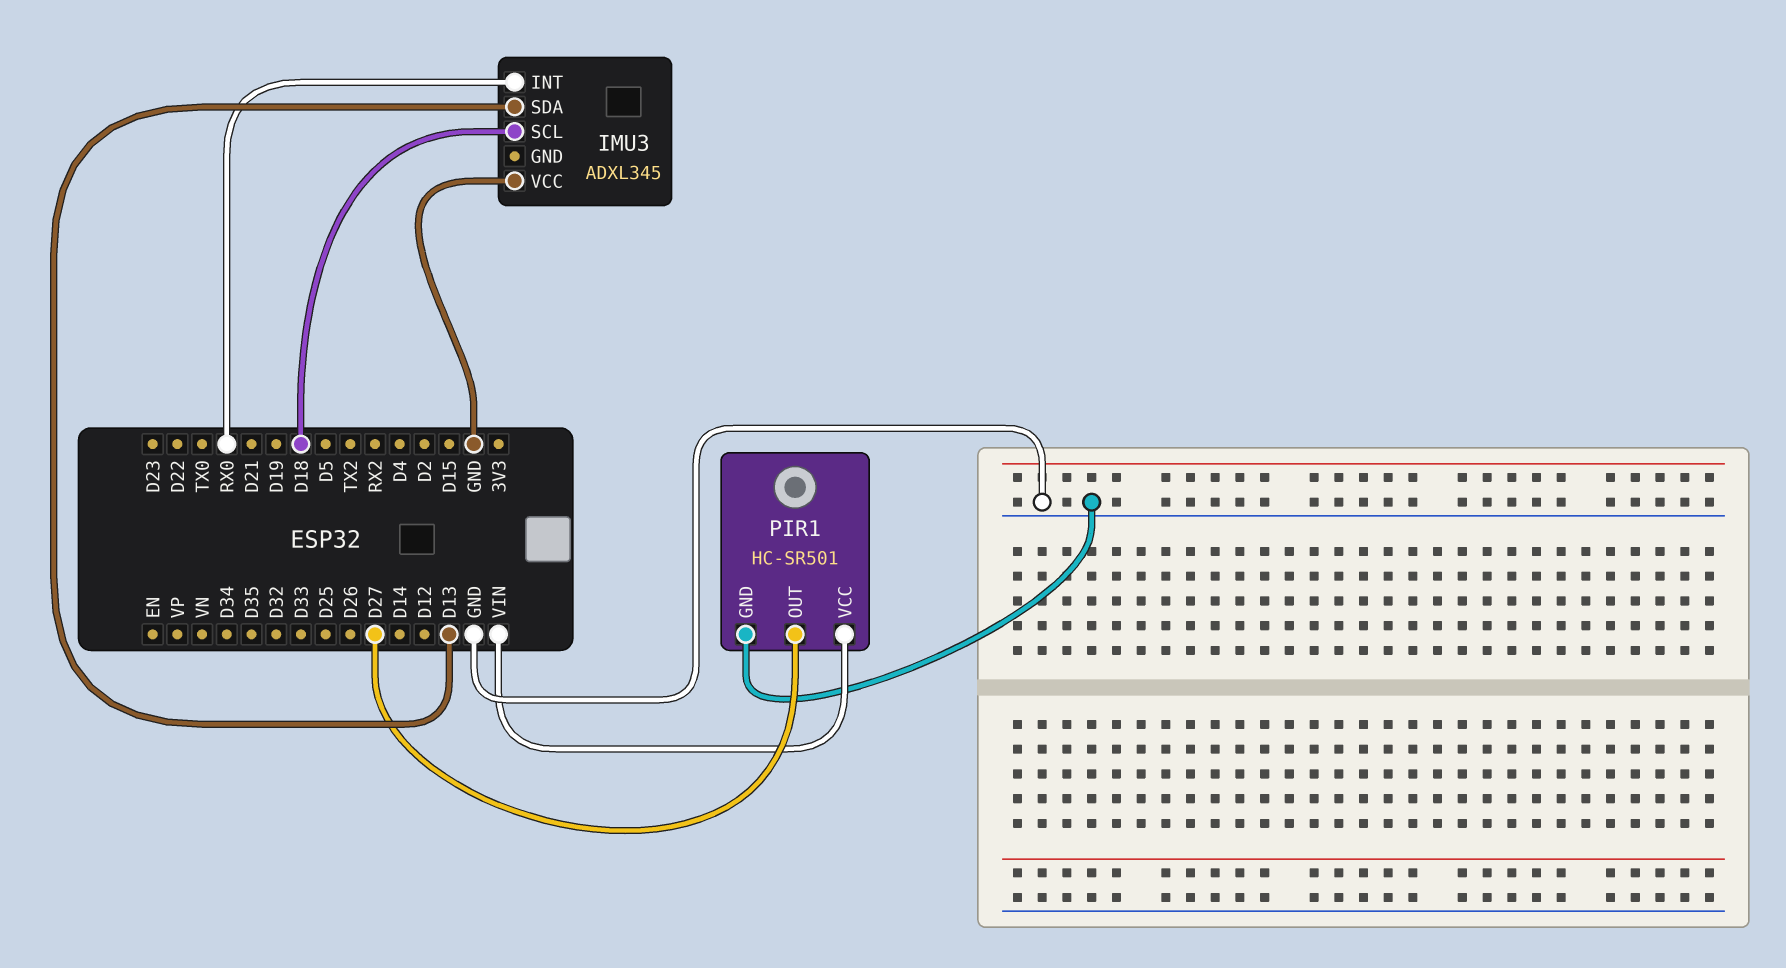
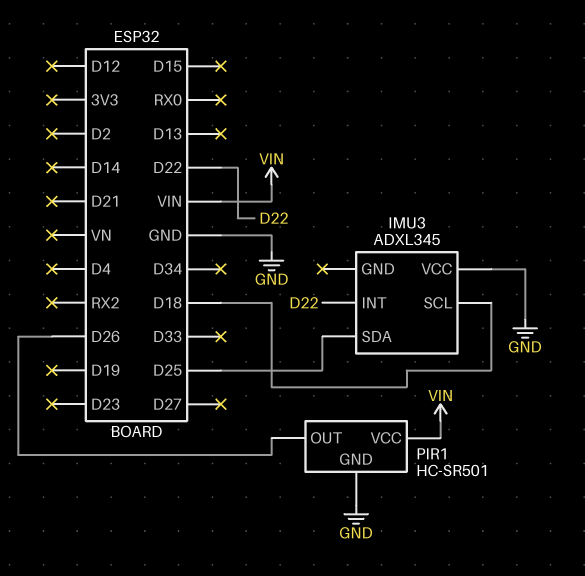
IMU3 pin INT: RX0 -> D22
IMU3 pin SDA: D13 -> D25
PIR1 pin OUT: D27 -> D26

